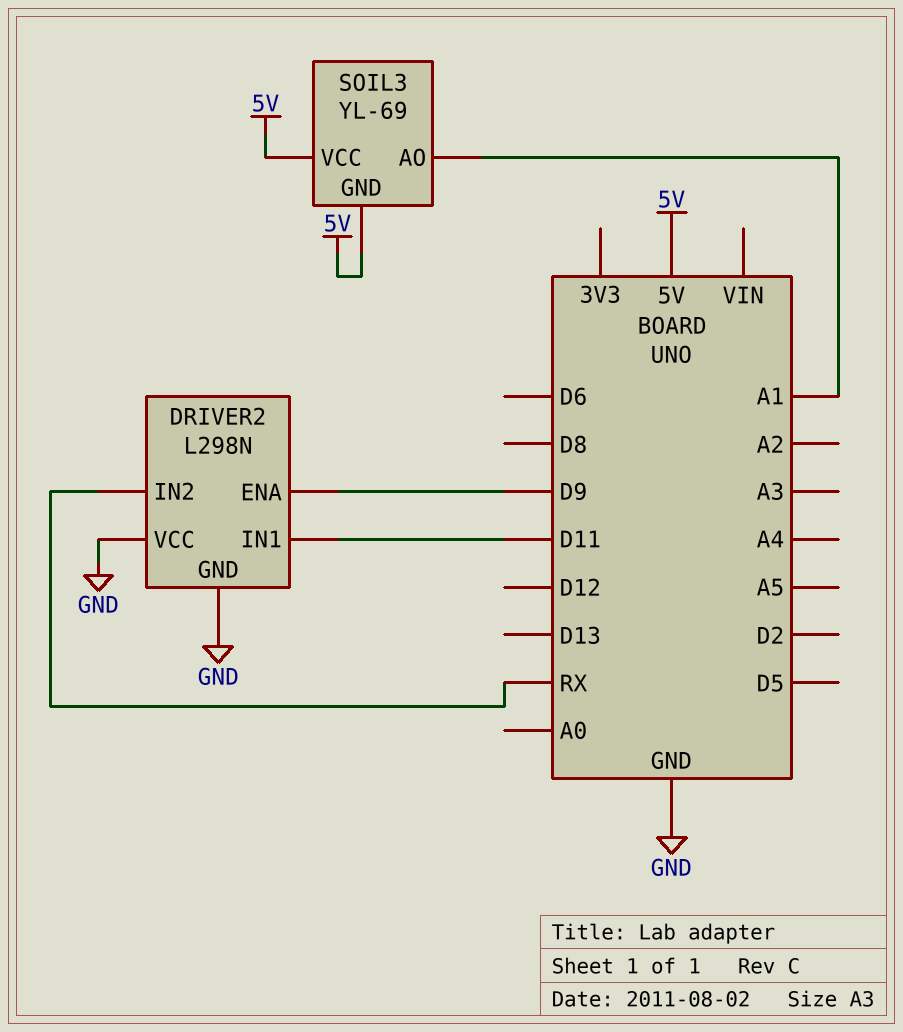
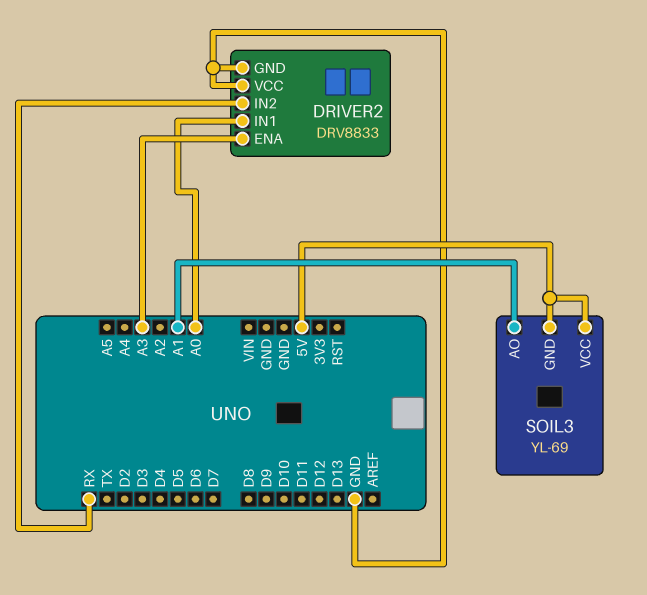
DRIVER2: L298N -> DRV8833
DRIVER2 pin ENA: D9 -> A3
DRIVER2 pin IN1: D11 -> A0

